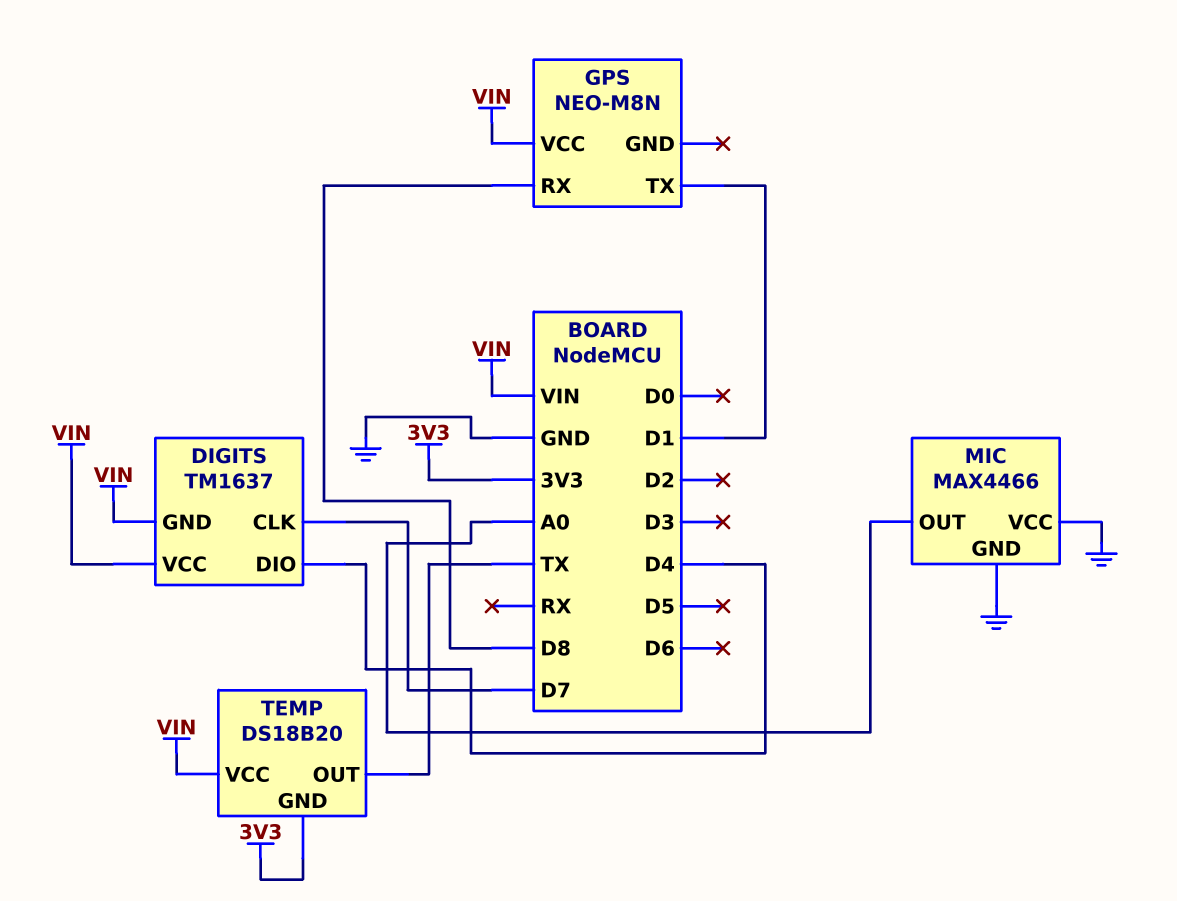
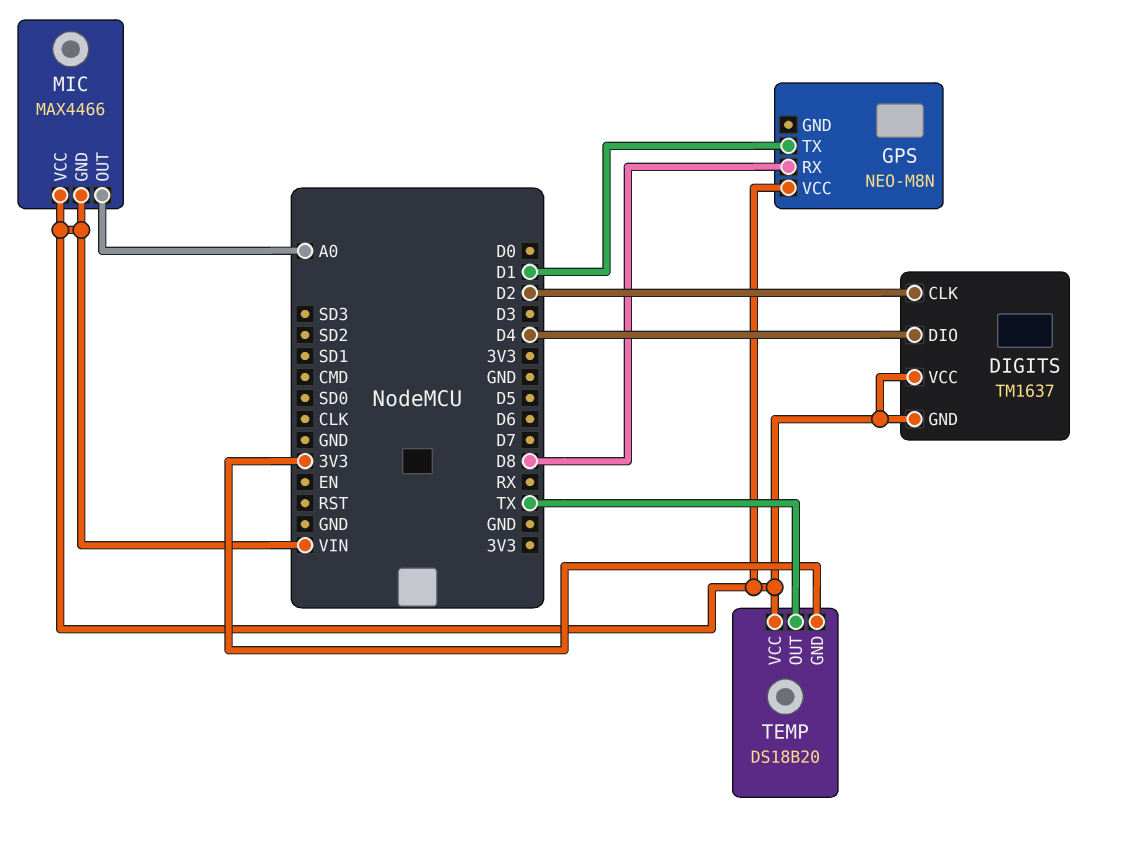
DIGITS pin CLK: D7 -> D2
MIC pin GND: GND -> VIN
MIC pin VCC: GND -> VIN

